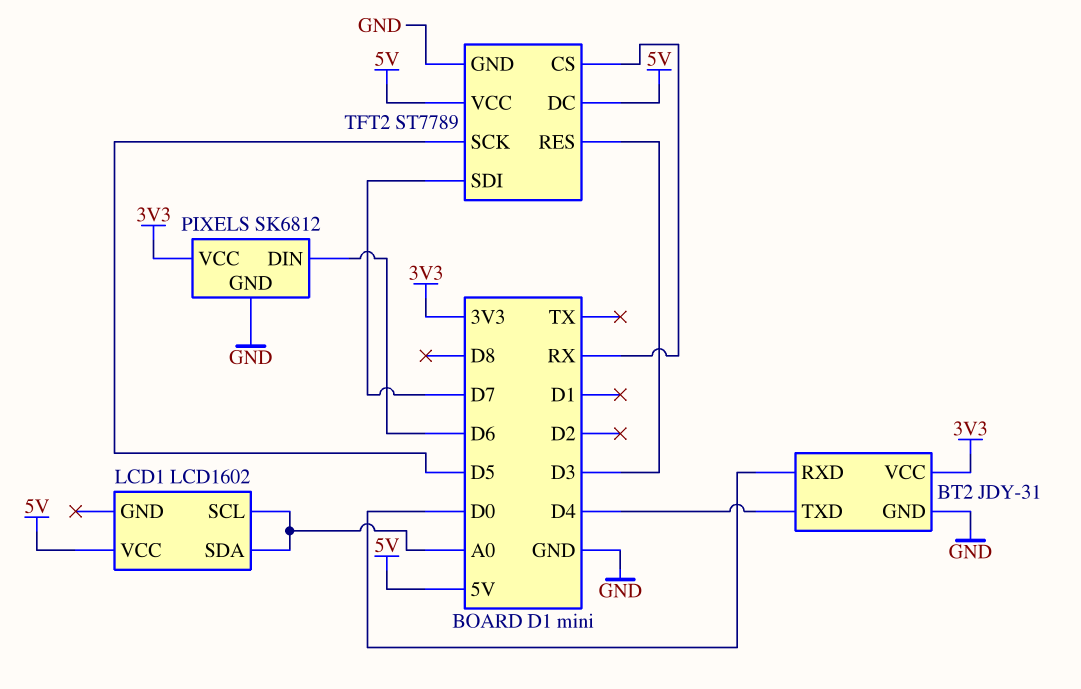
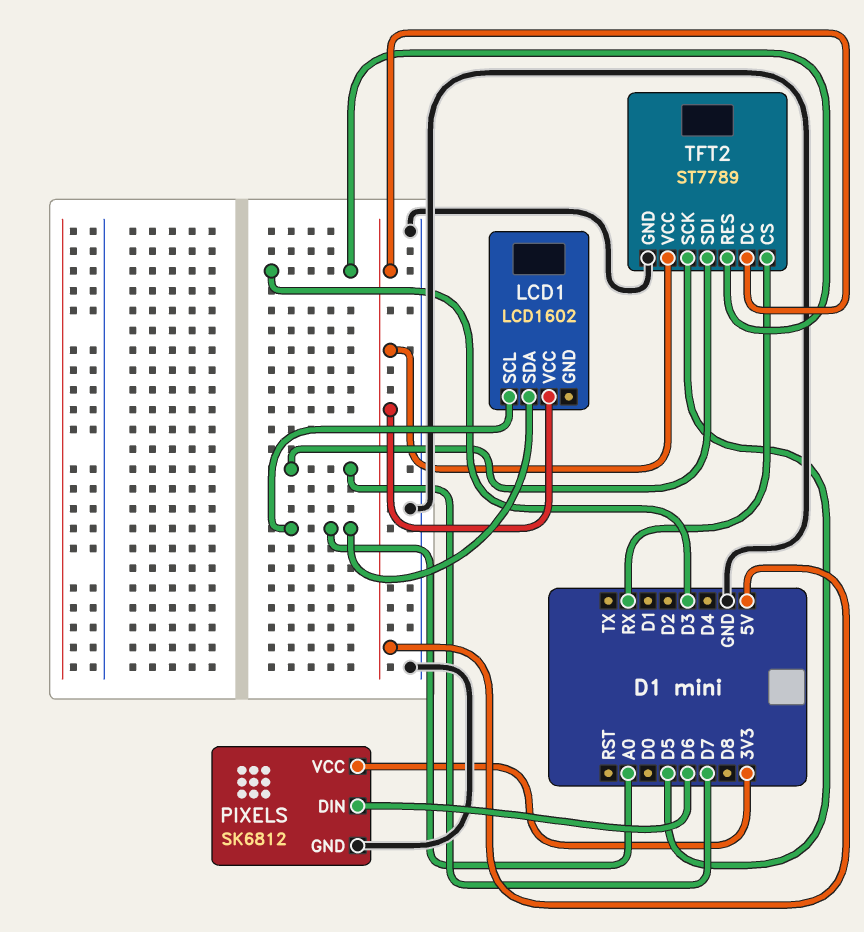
BT2: JDY-31 -> none
BT2 pin GND: GND -> none
BT2 pin RXD: D0 -> none
BT2 pin TXD: D4 -> none
BT2 pin VCC: 3V3 -> none

